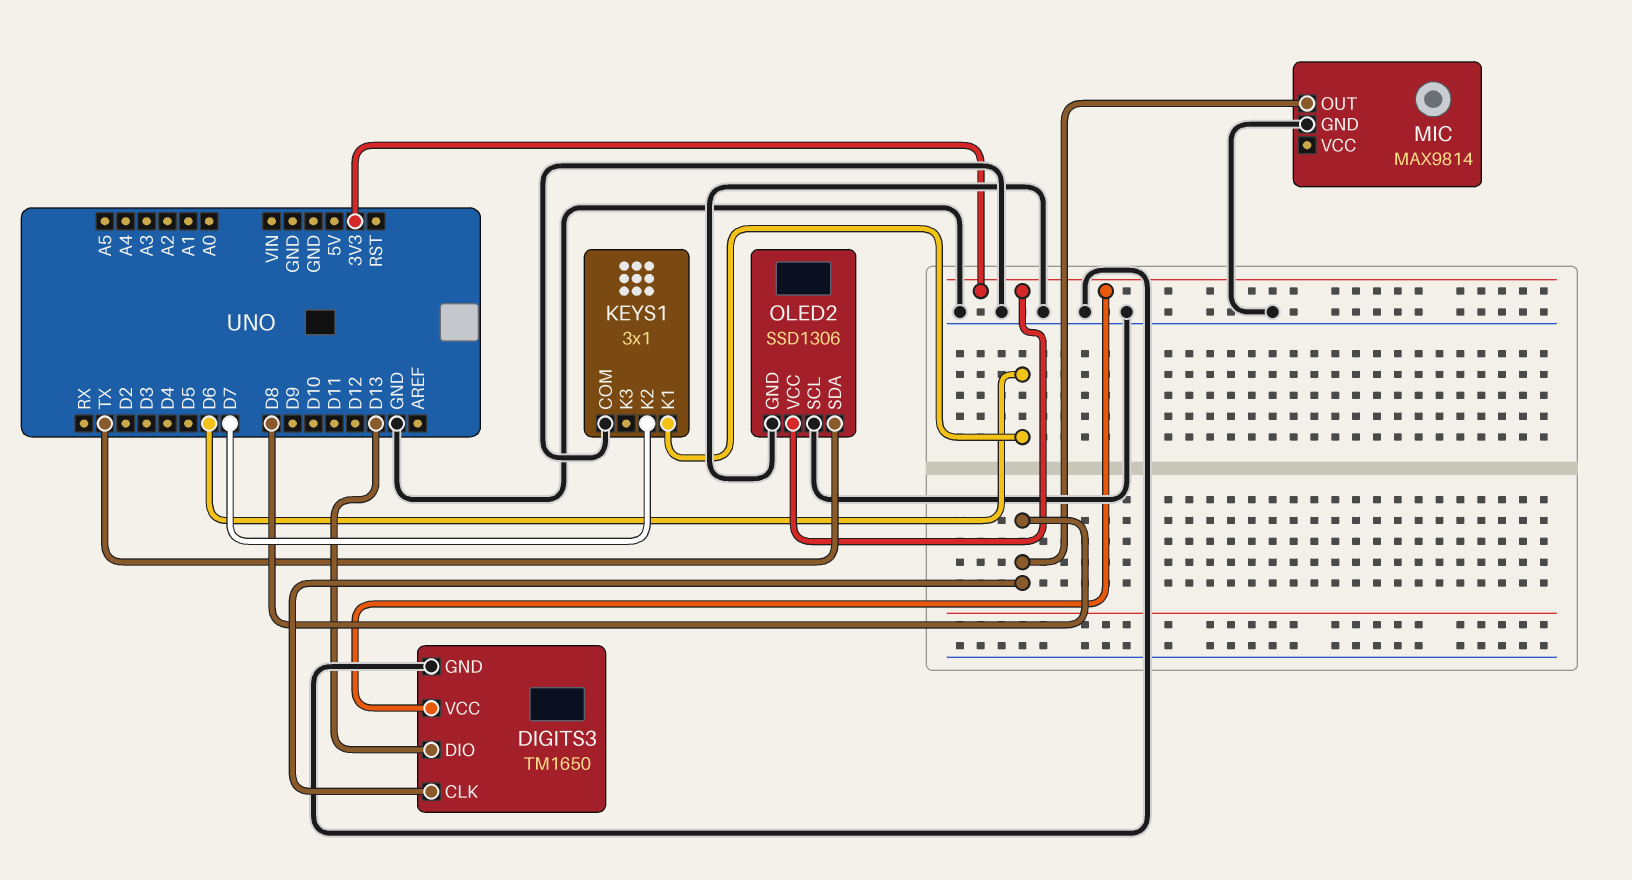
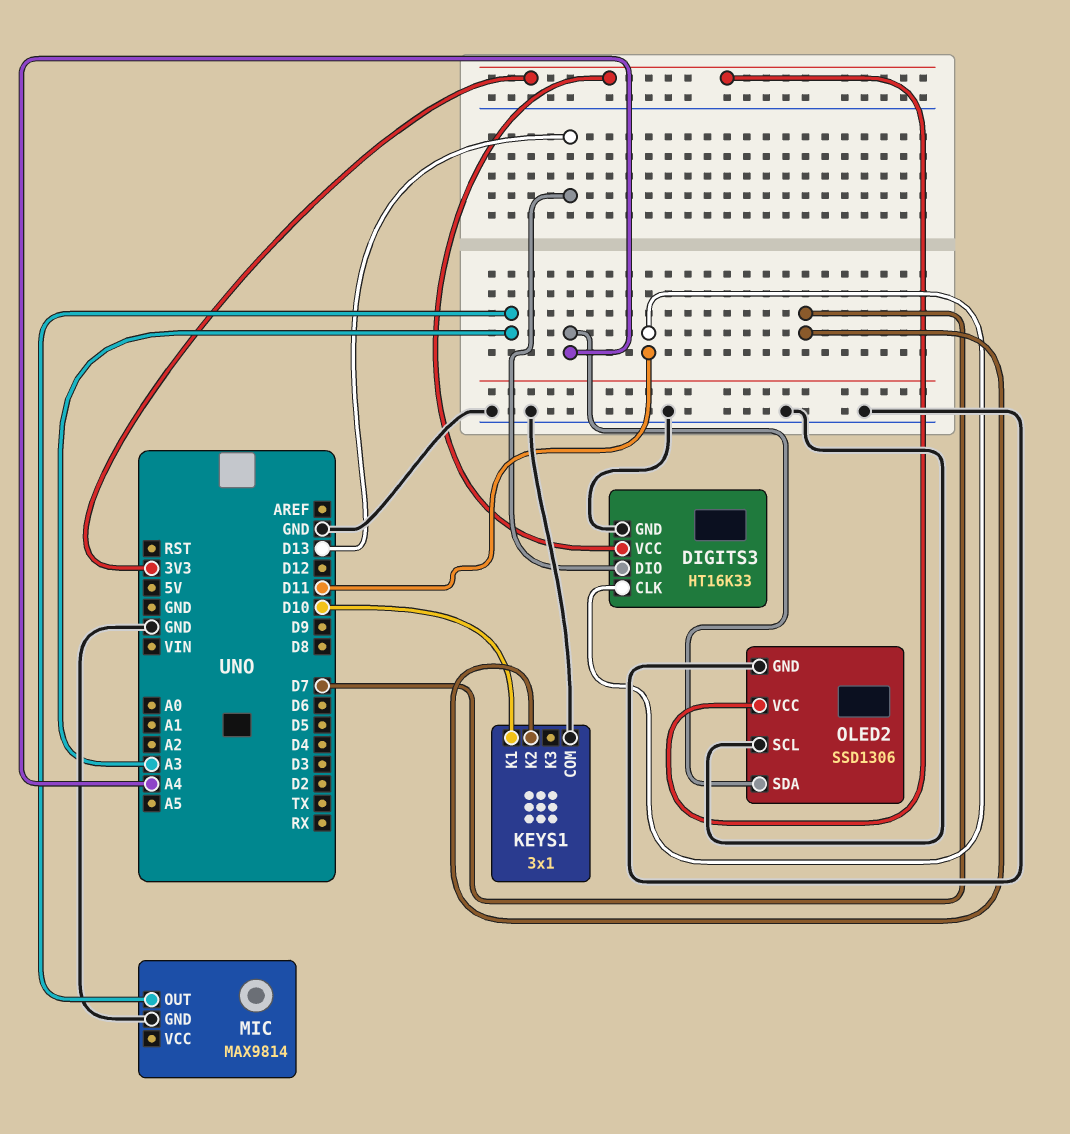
DIGITS3: TM1650 -> HT16K33
DIGITS3 pin CLK: D8 -> D11
KEYS1 pin K1: D6 -> D10
MIC pin OUT: D8 -> A3
OLED2 pin SDA: TX -> A4

